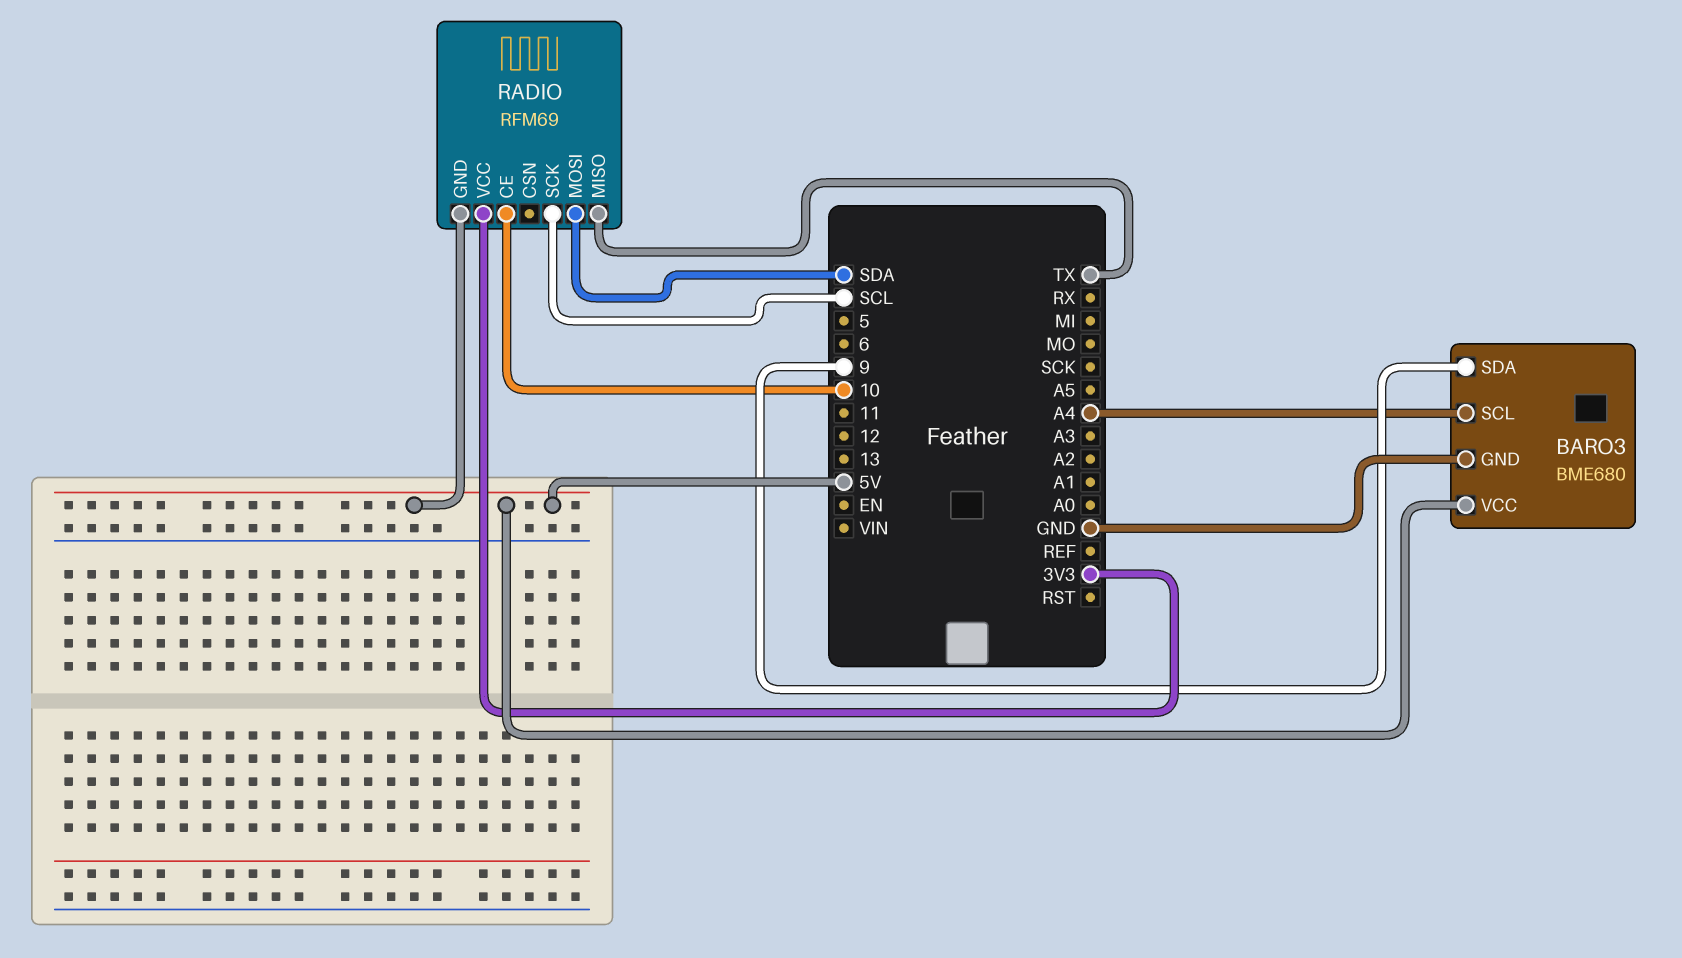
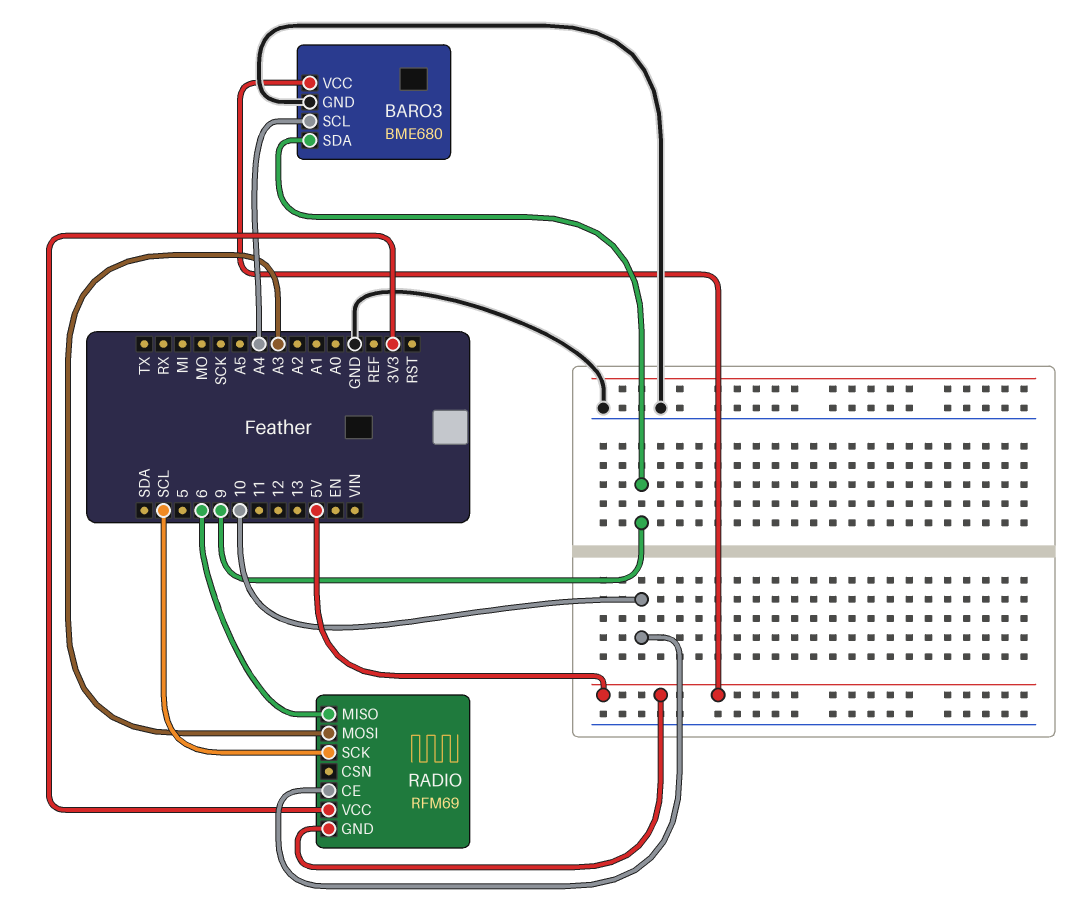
RADIO pin MISO: TX -> 6
RADIO pin MOSI: SDA -> A3

